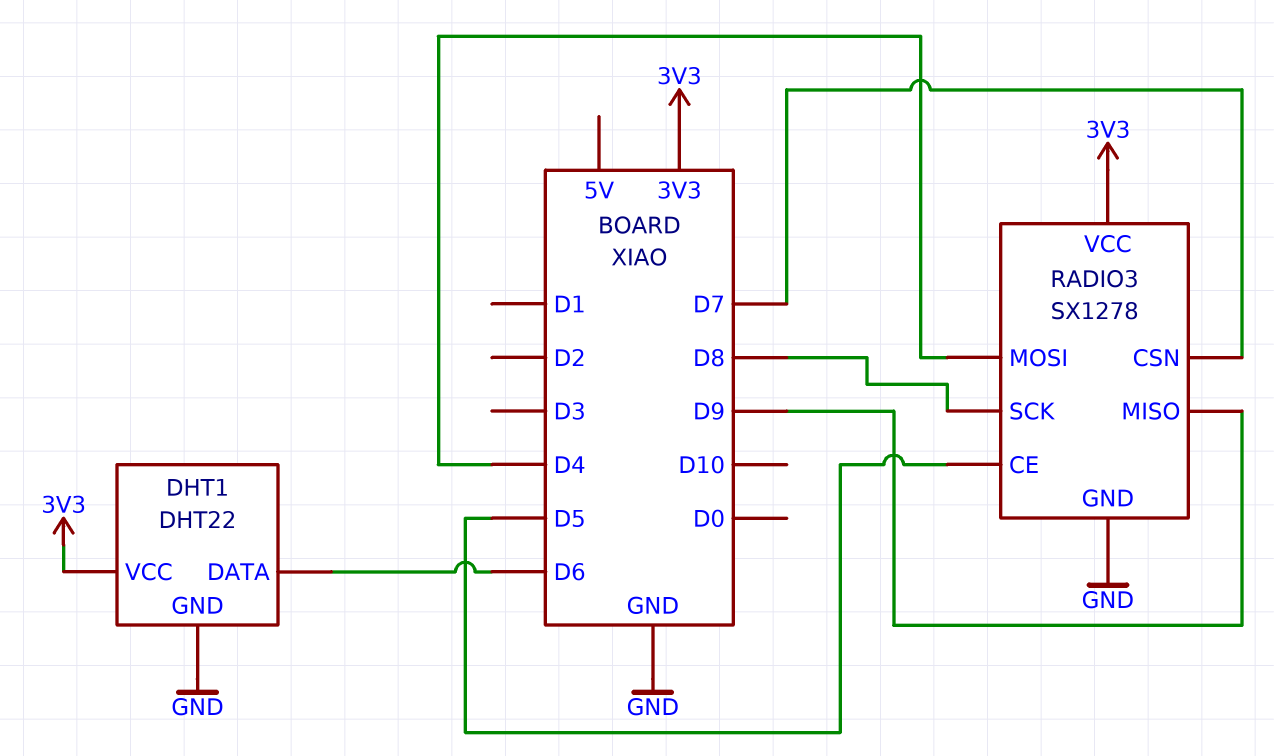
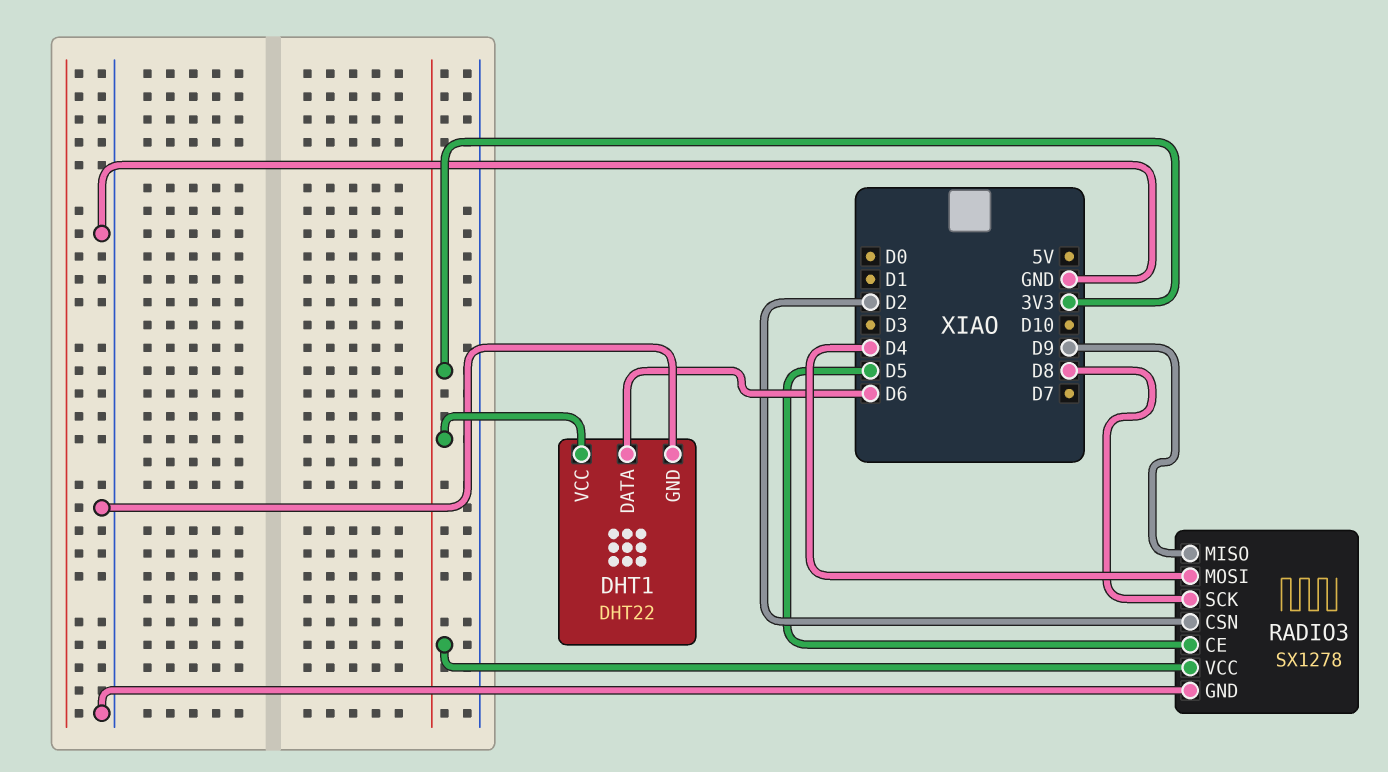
RADIO3 pin CSN: D7 -> D2

